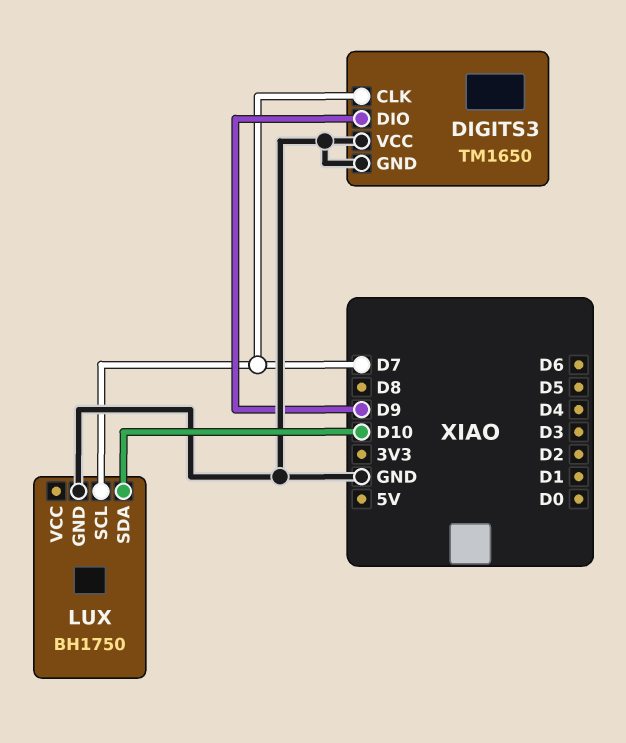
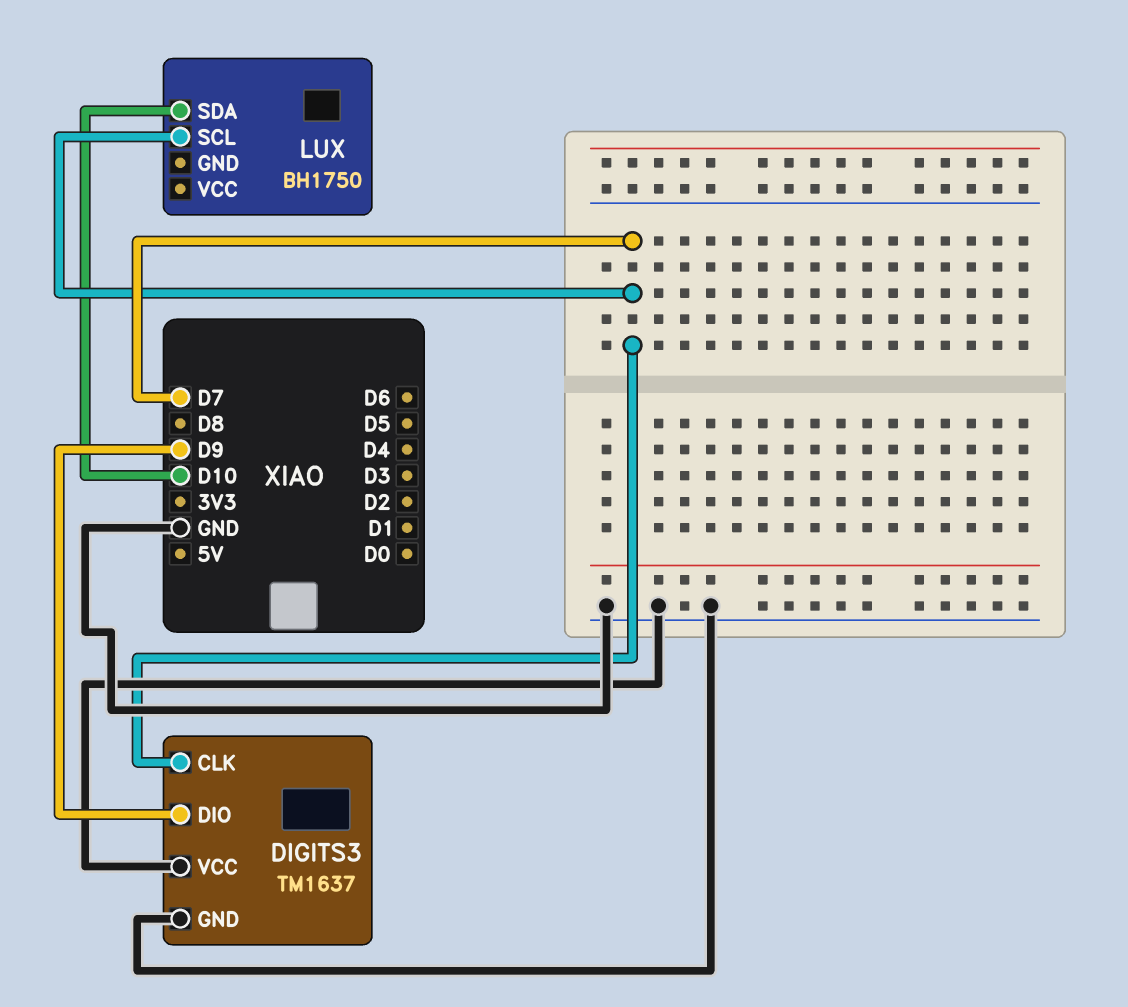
DIGITS3: TM1650 -> TM1637
LUX pin GND: GND -> none

